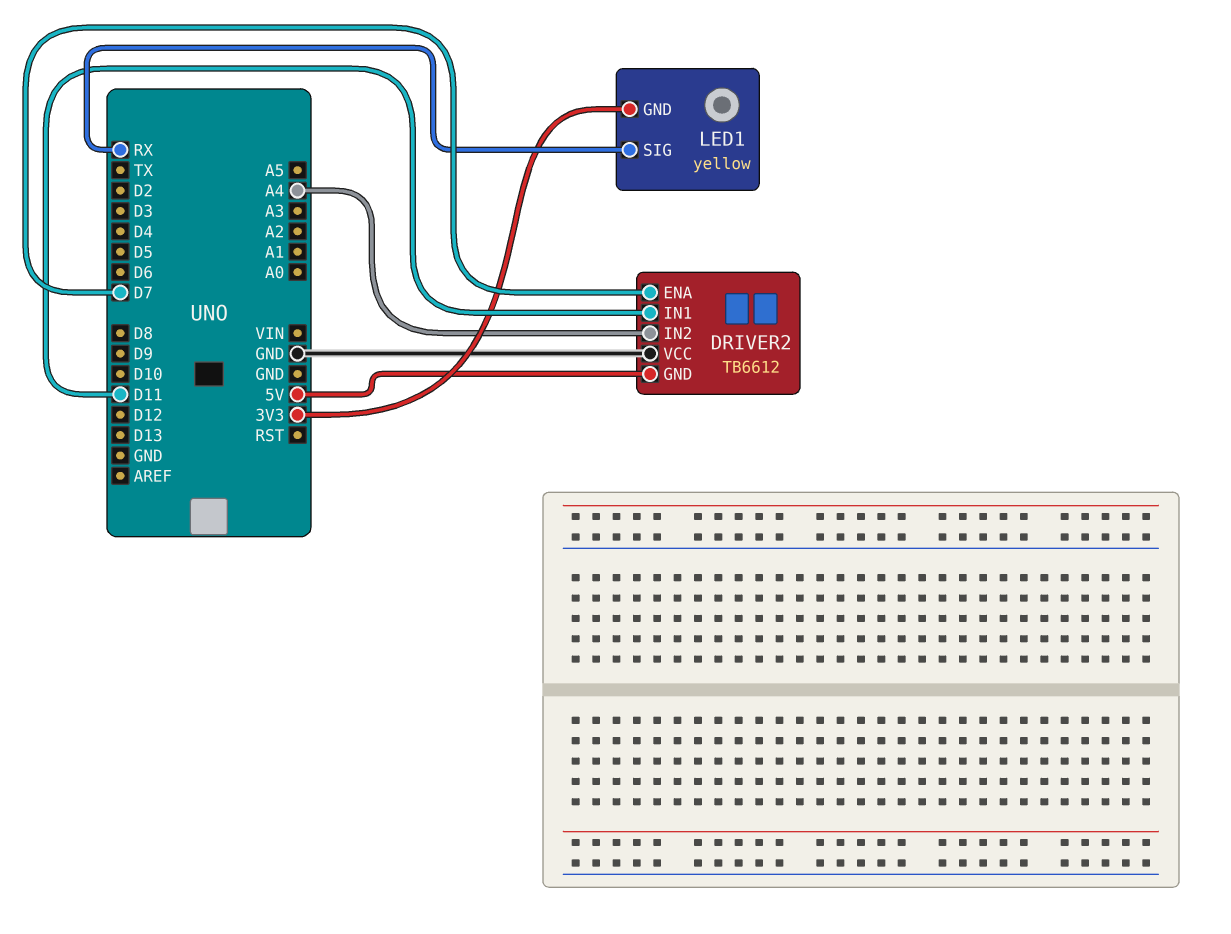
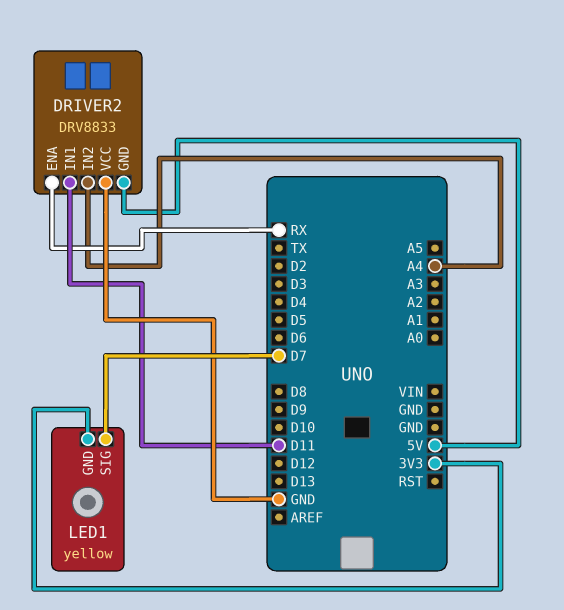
DRIVER2: TB6612 -> DRV8833
DRIVER2 pin ENA: D7 -> RX
LED1 pin SIG: RX -> D7

